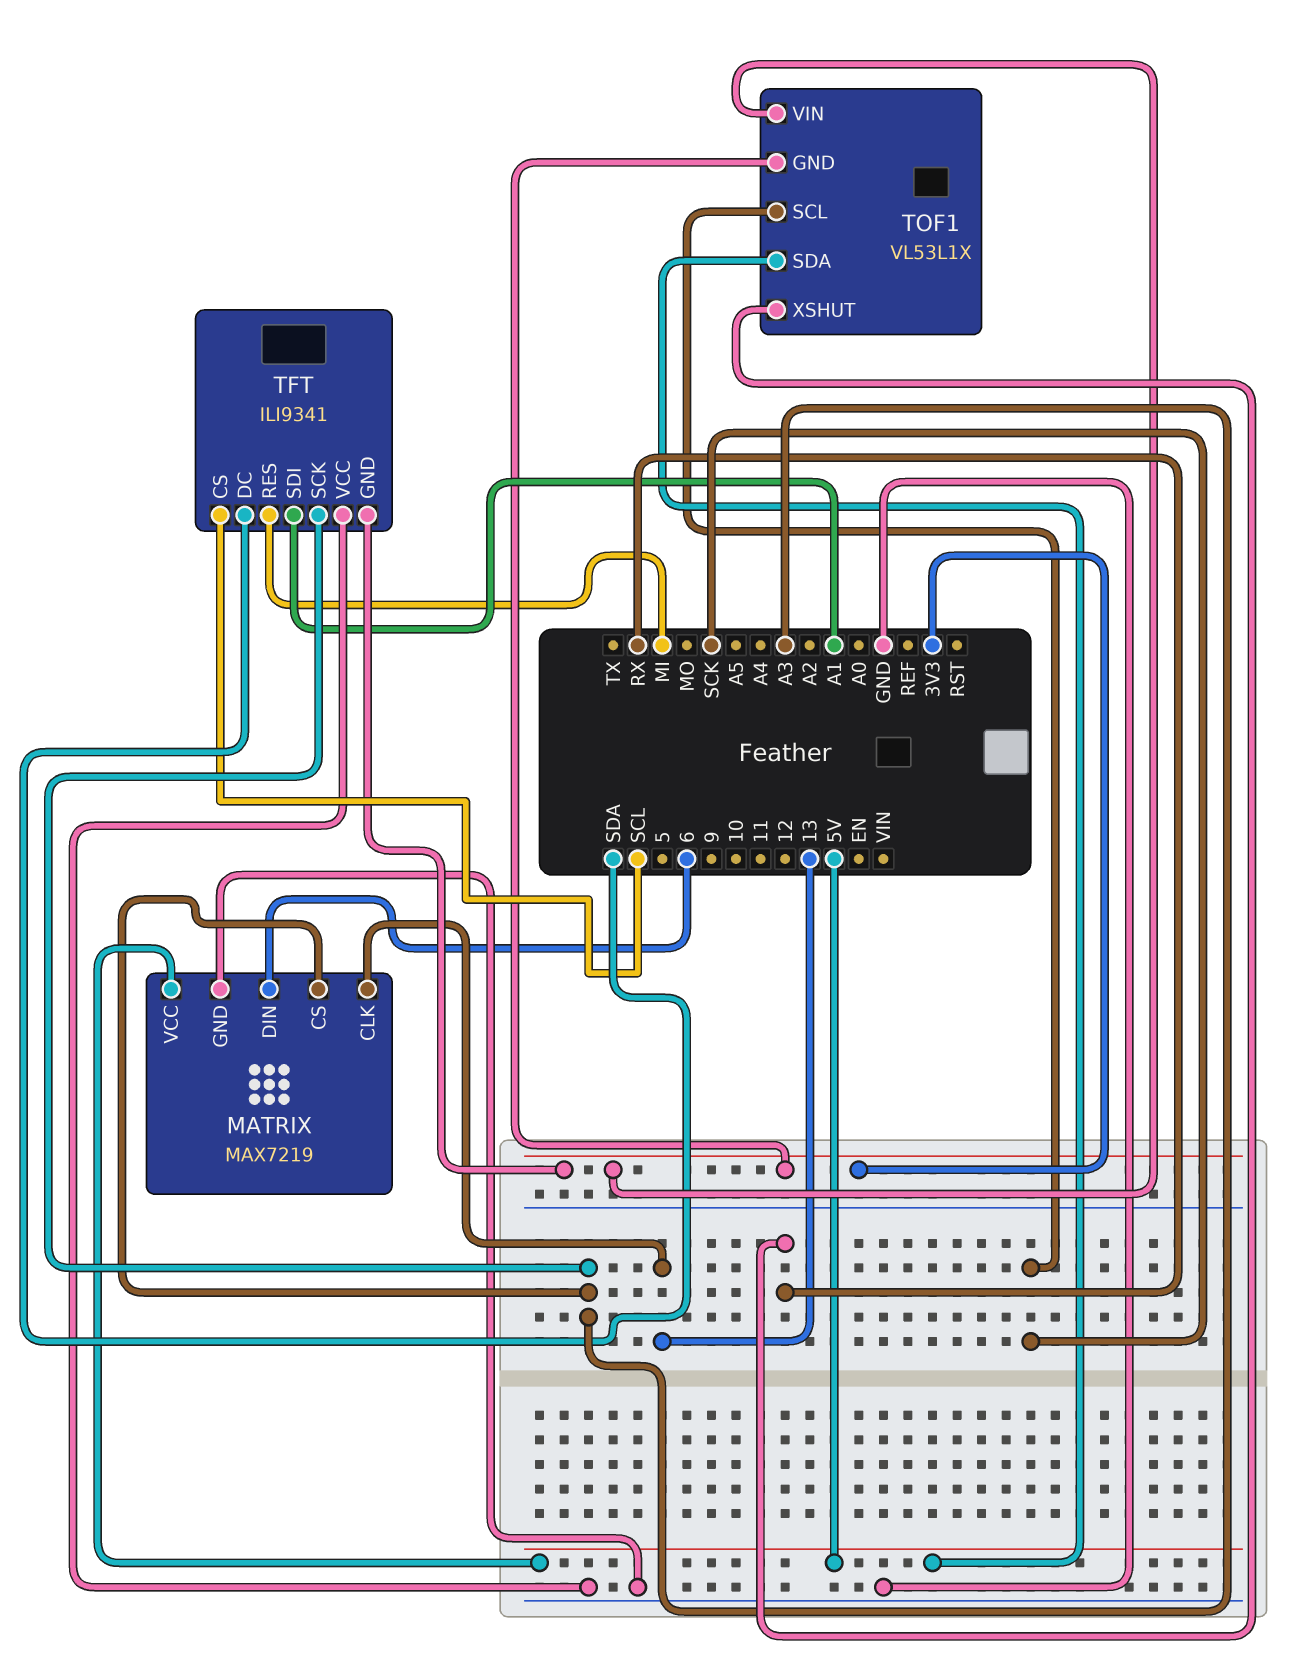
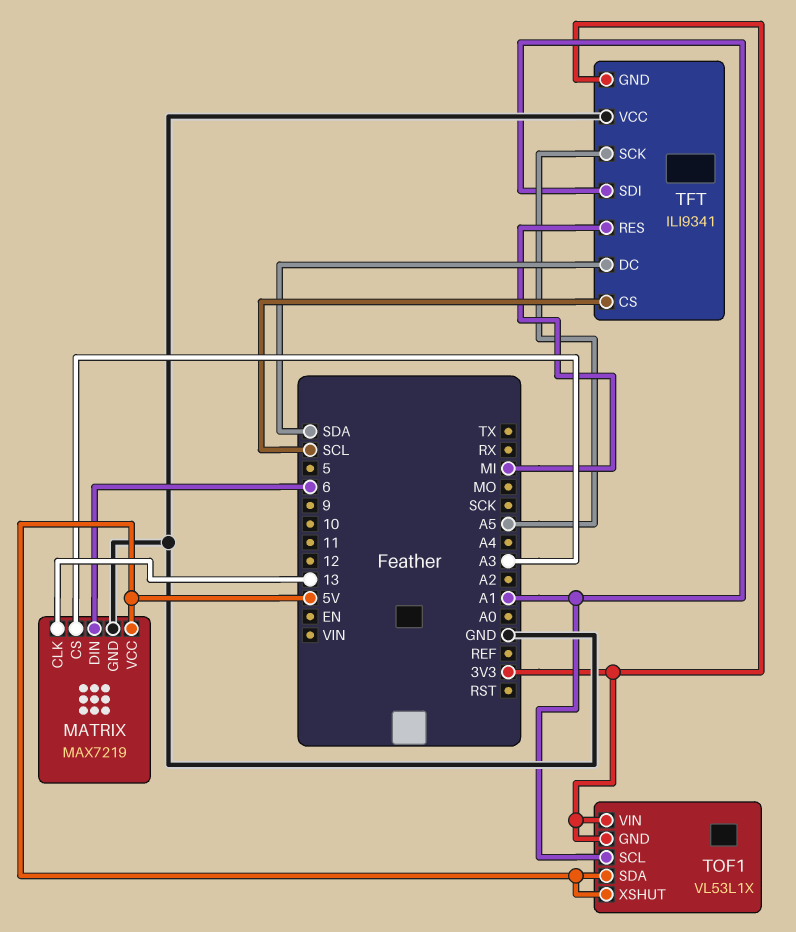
TFT pin SCK: A3 -> A5
TOF1 pin SCL: SCK -> A1
TOF1 pin XSHUT: RX -> 5V

